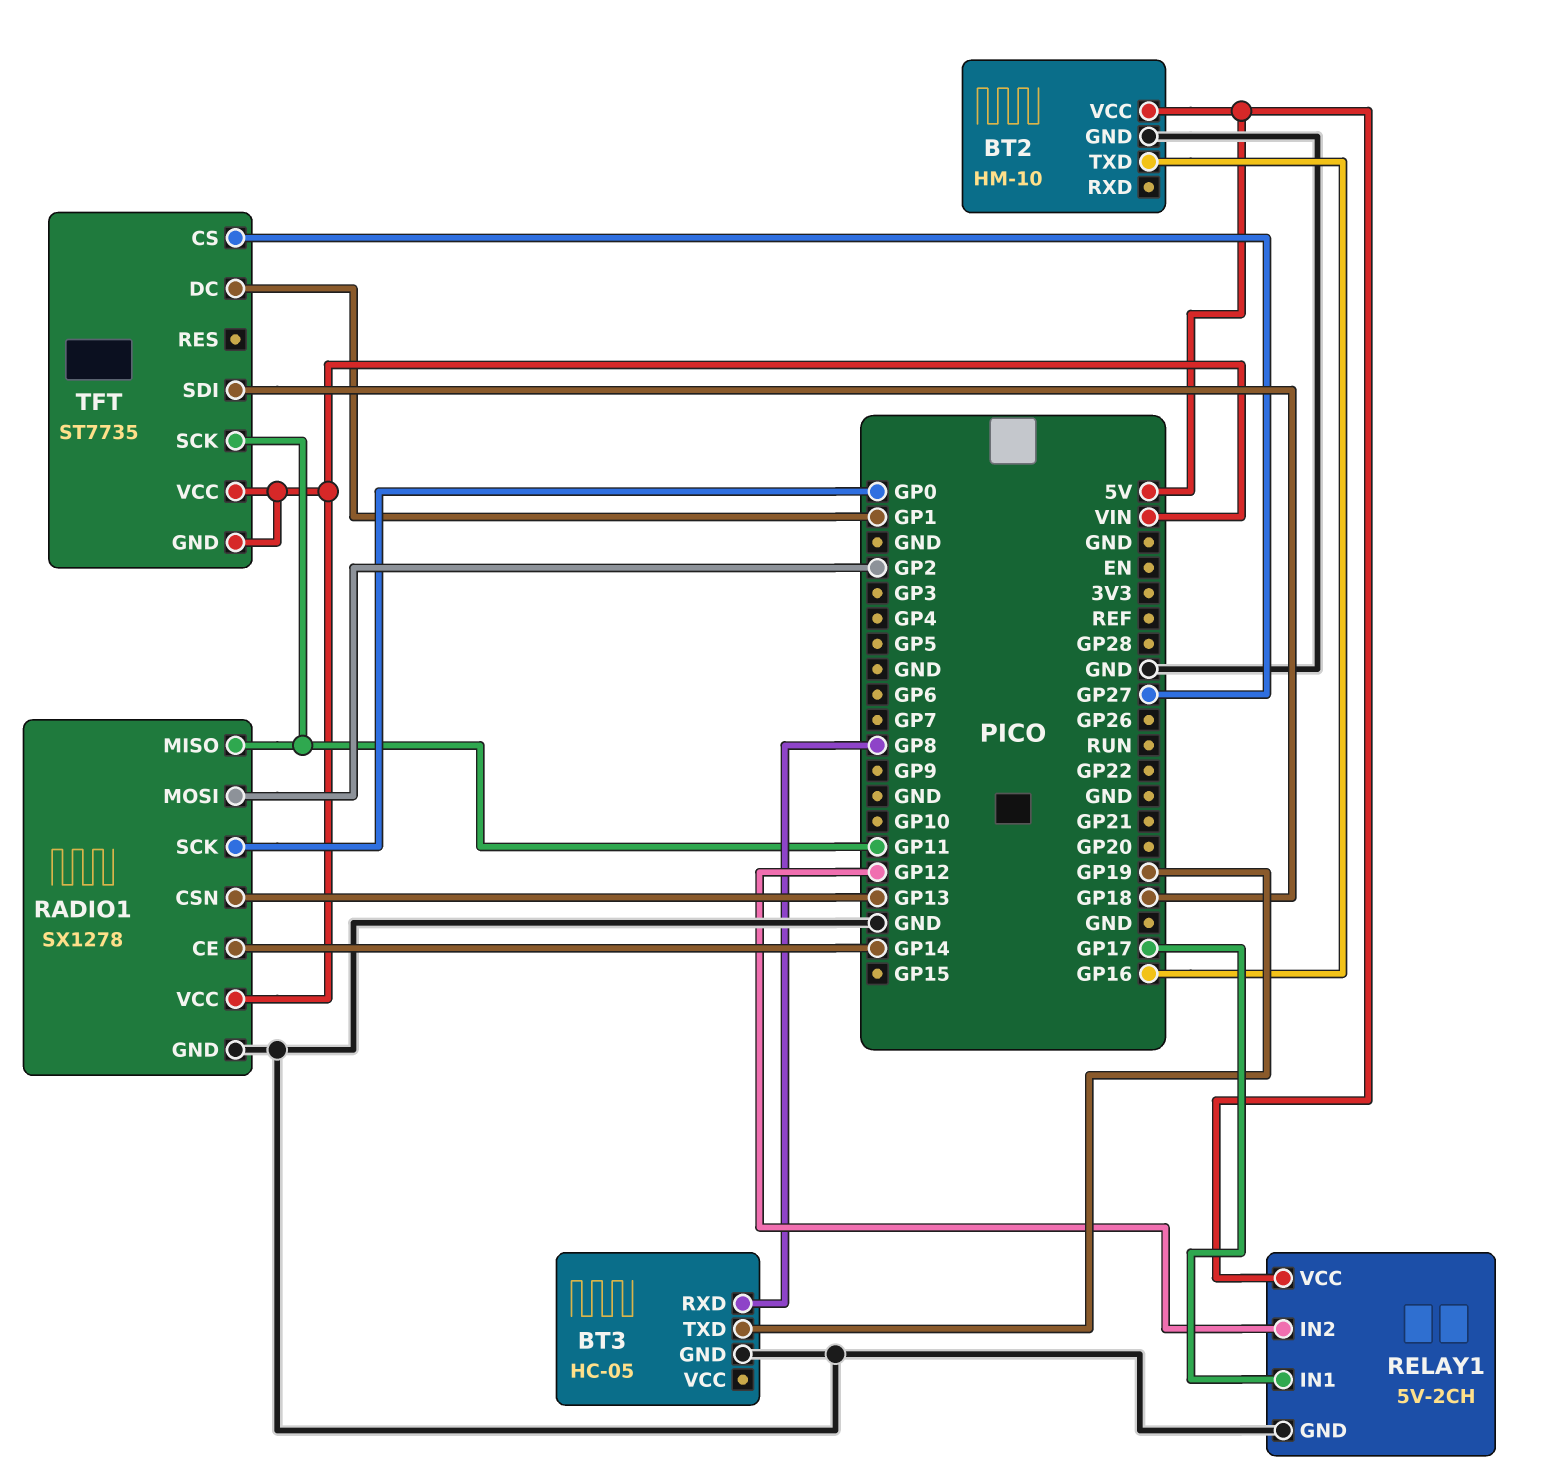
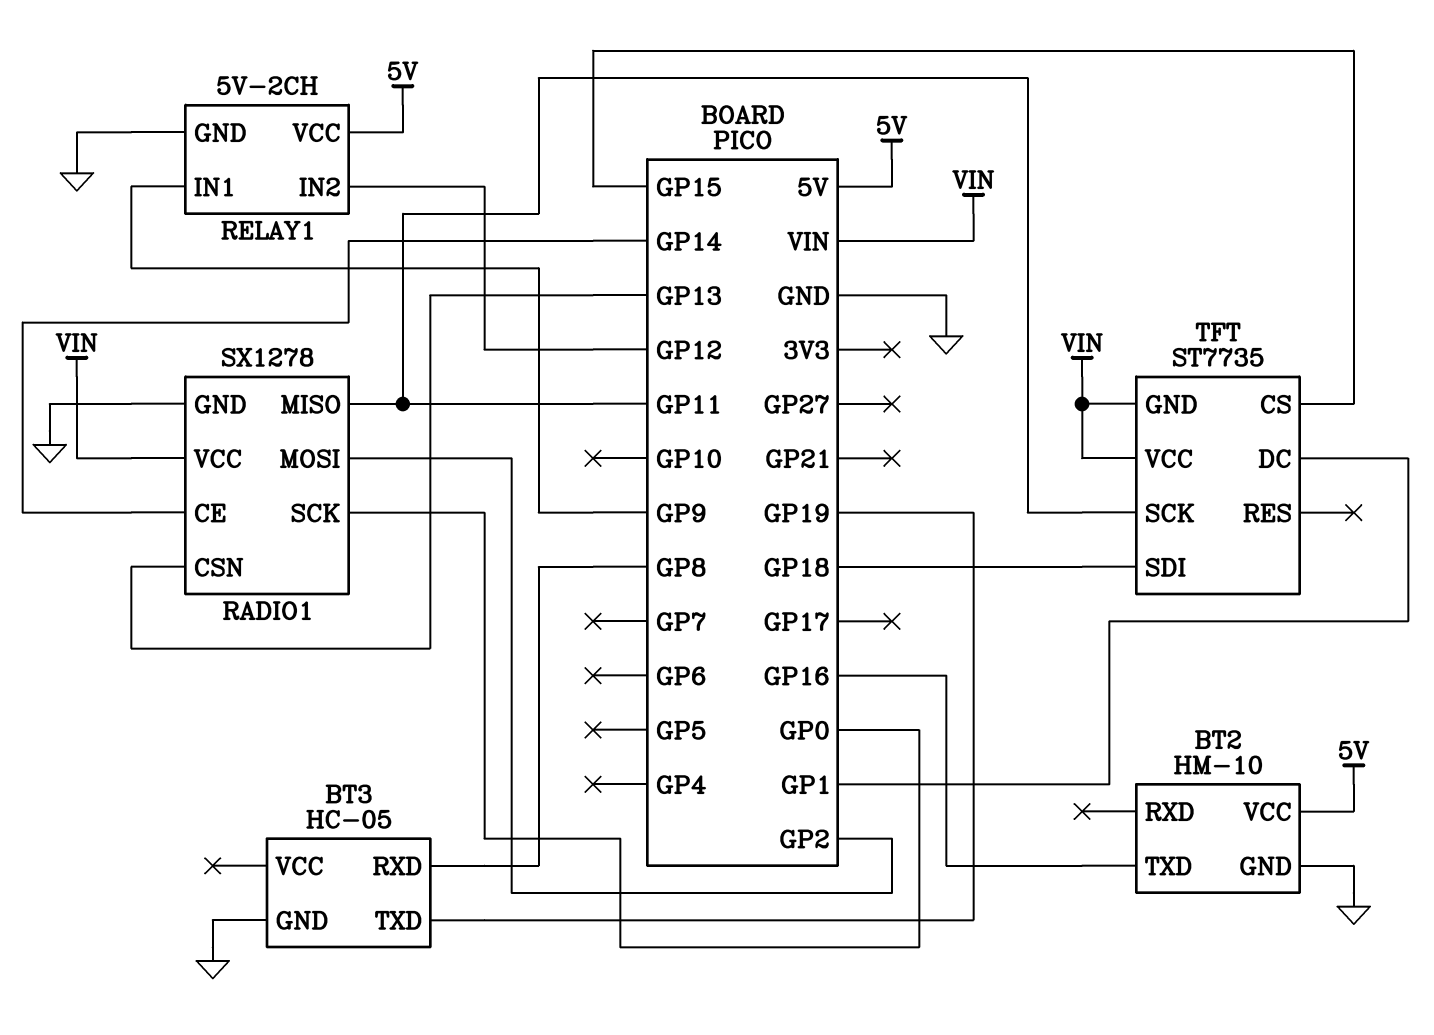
RELAY1 pin IN1: GP17 -> GP9
TFT pin CS: GP27 -> GP15

